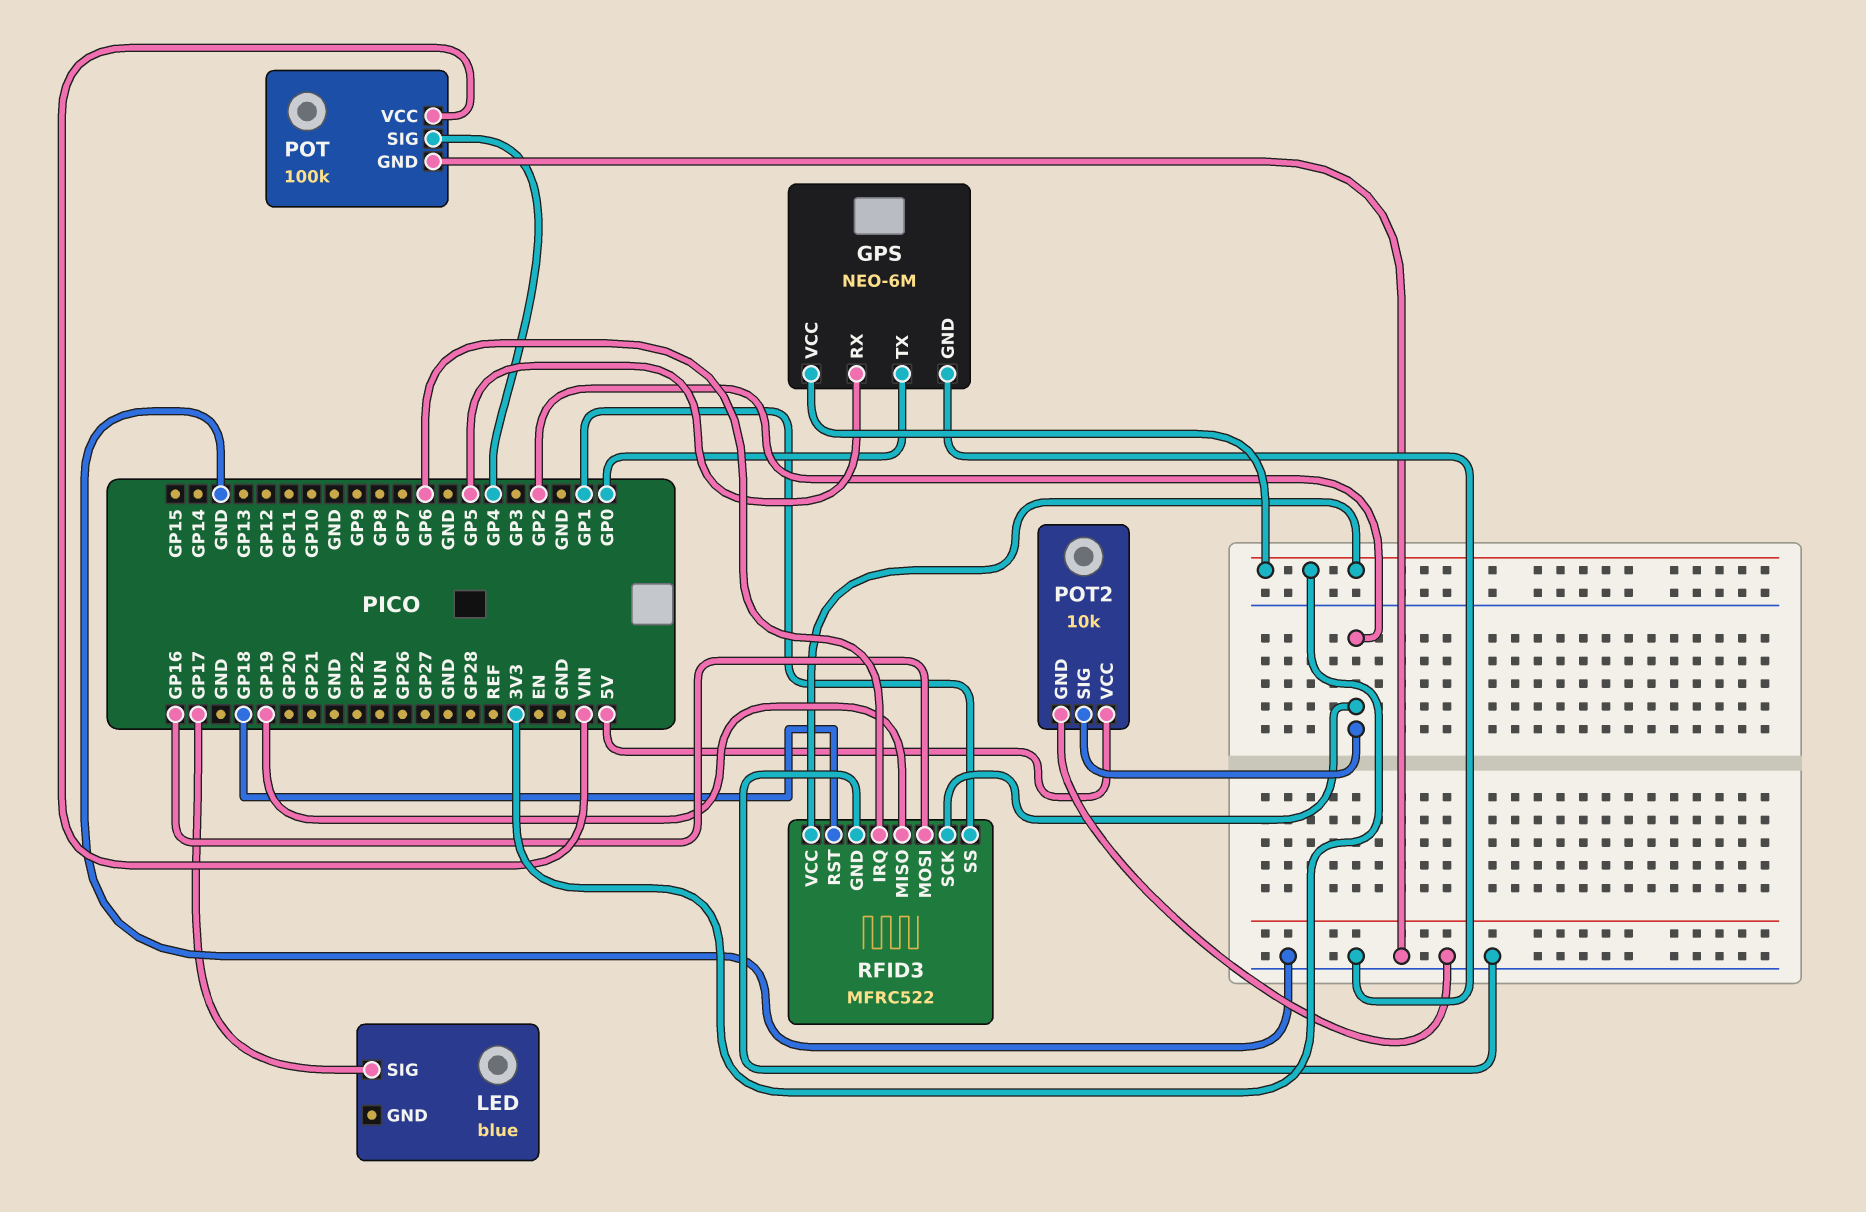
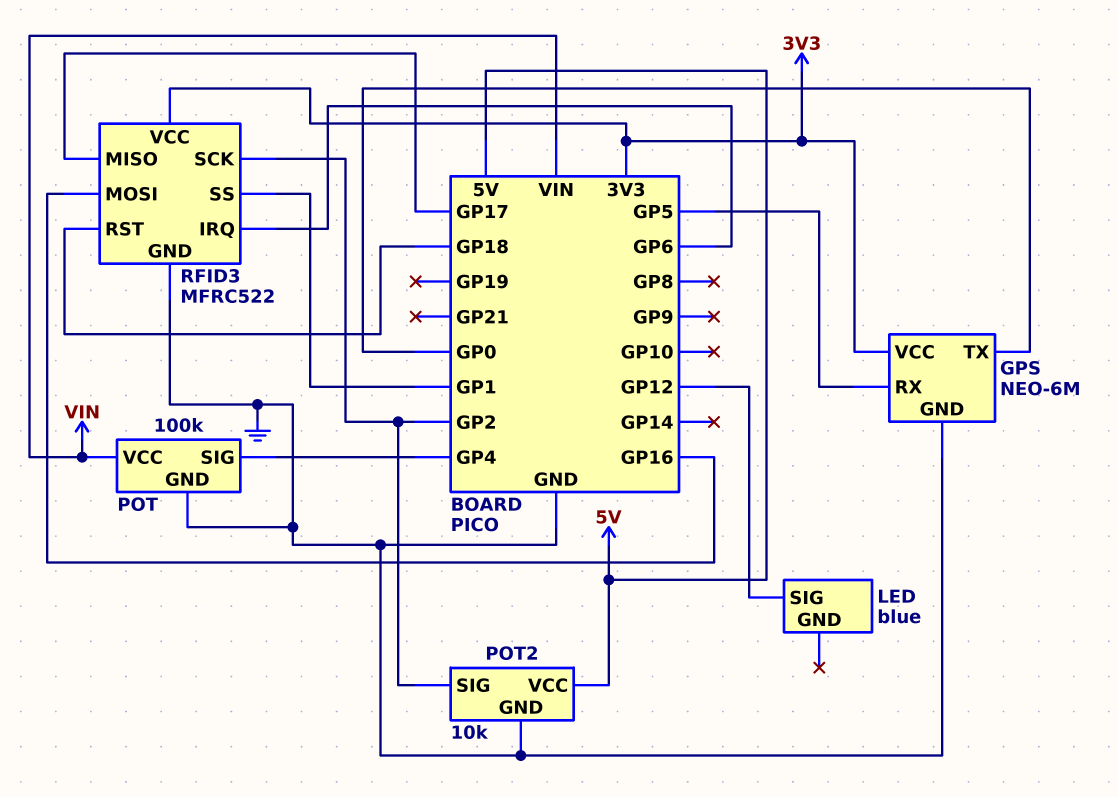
LED pin SIG: GP17 -> GP12
RFID3 pin MISO: GP19 -> GP17

